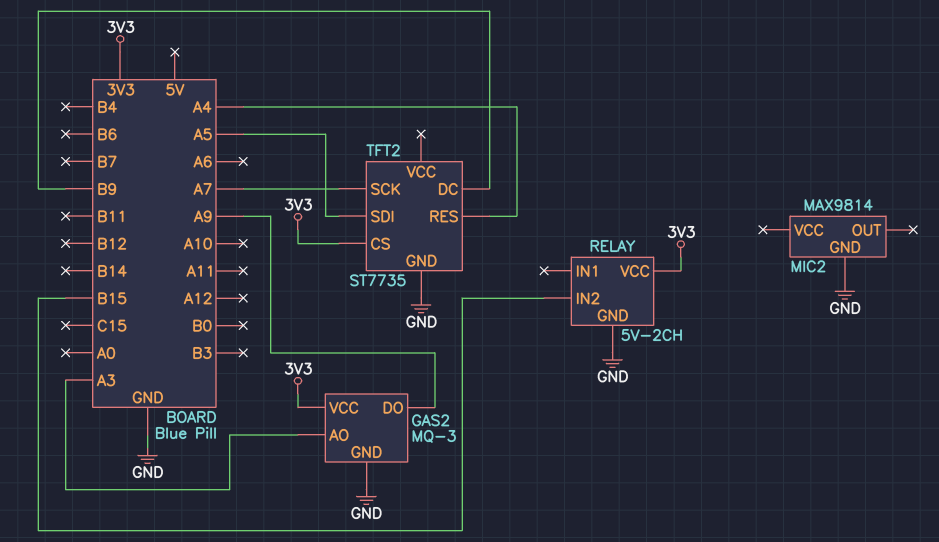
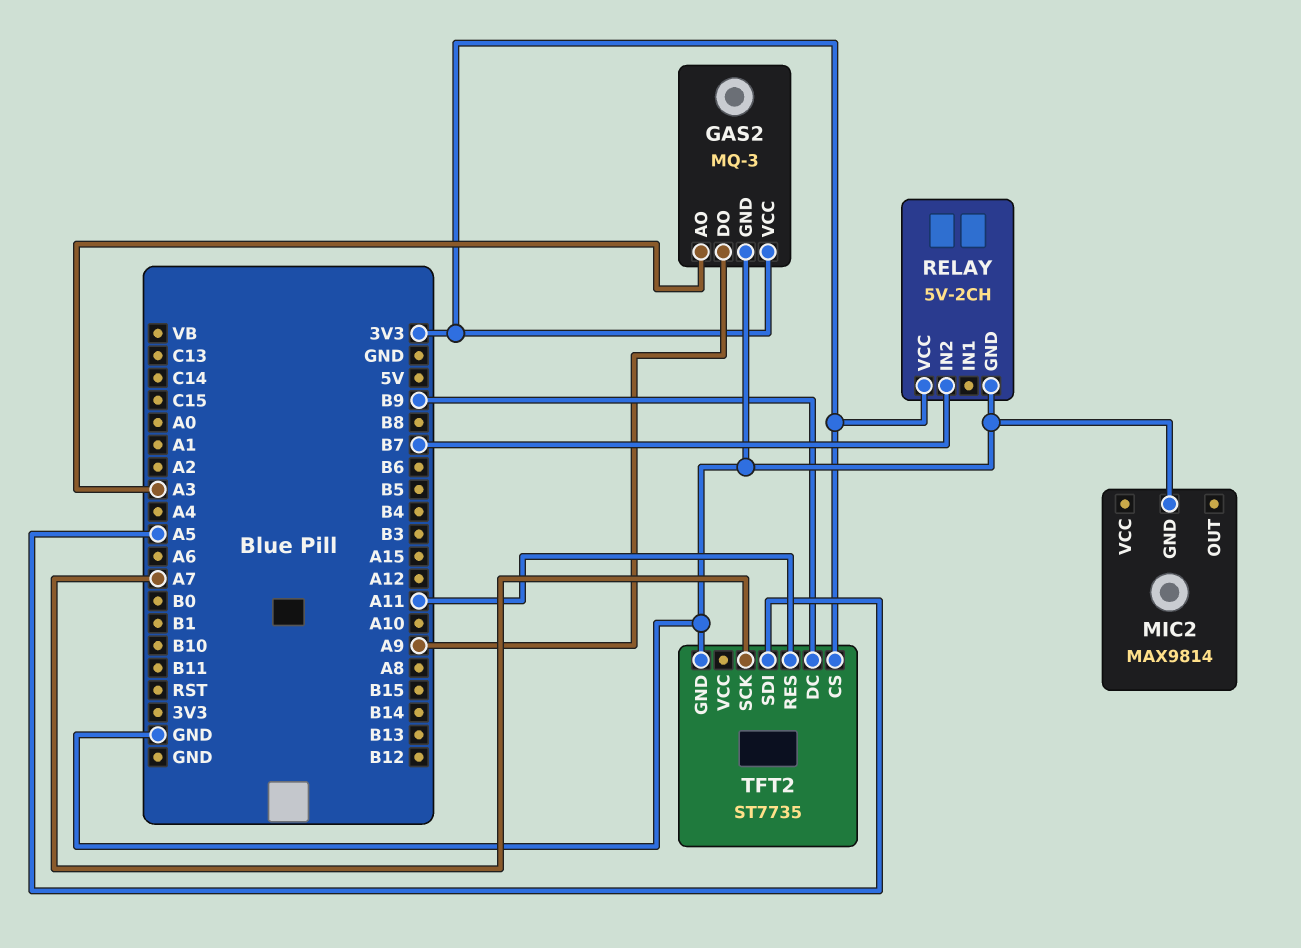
RELAY pin IN2: B15 -> B7
TFT2 pin RES: A4 -> A11

